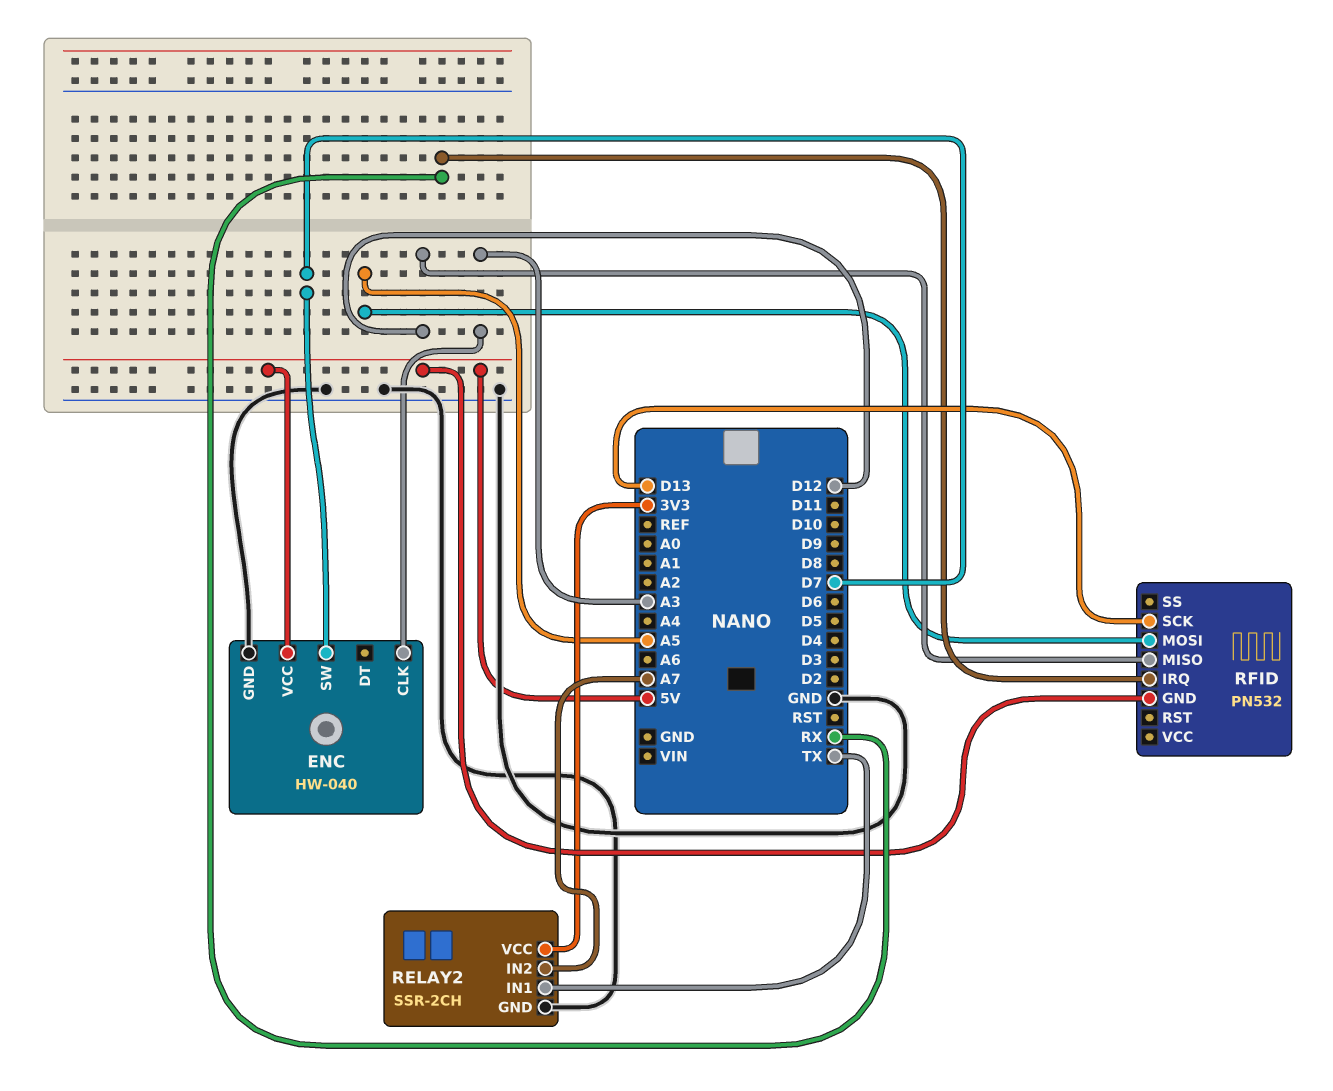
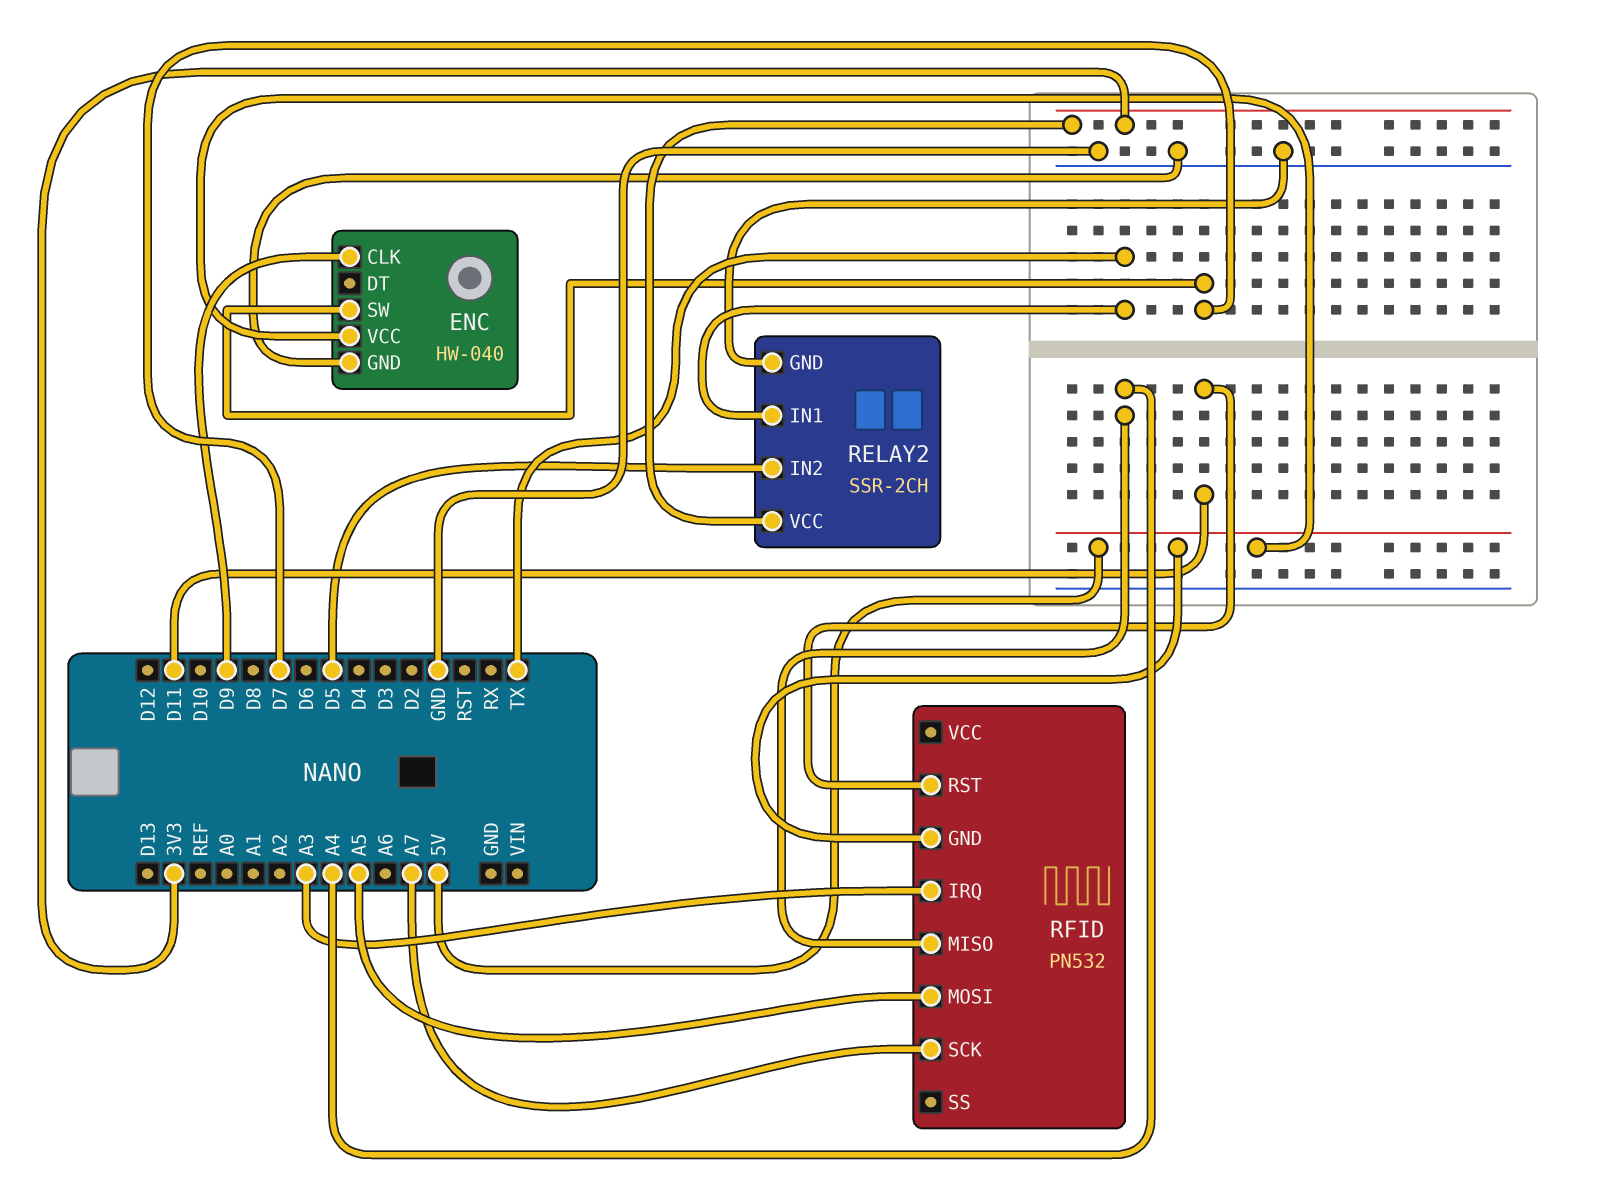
ENC pin CLK: A3 -> D9
RELAY2 pin IN2: A7 -> D5
RFID pin IRQ: RX -> A3
RFID pin MISO: D12 -> A4
RFID pin RST: none -> D11
RFID pin SCK: D13 -> A7

